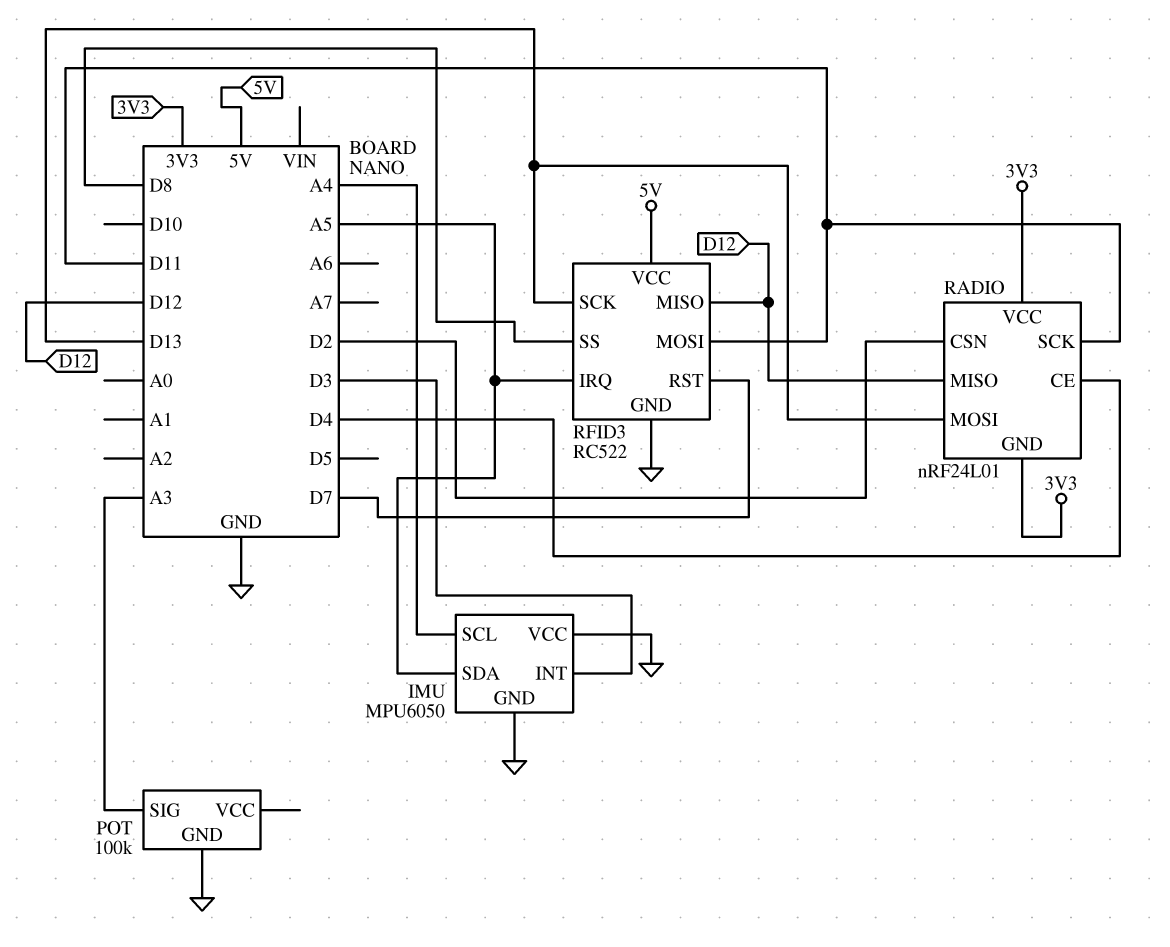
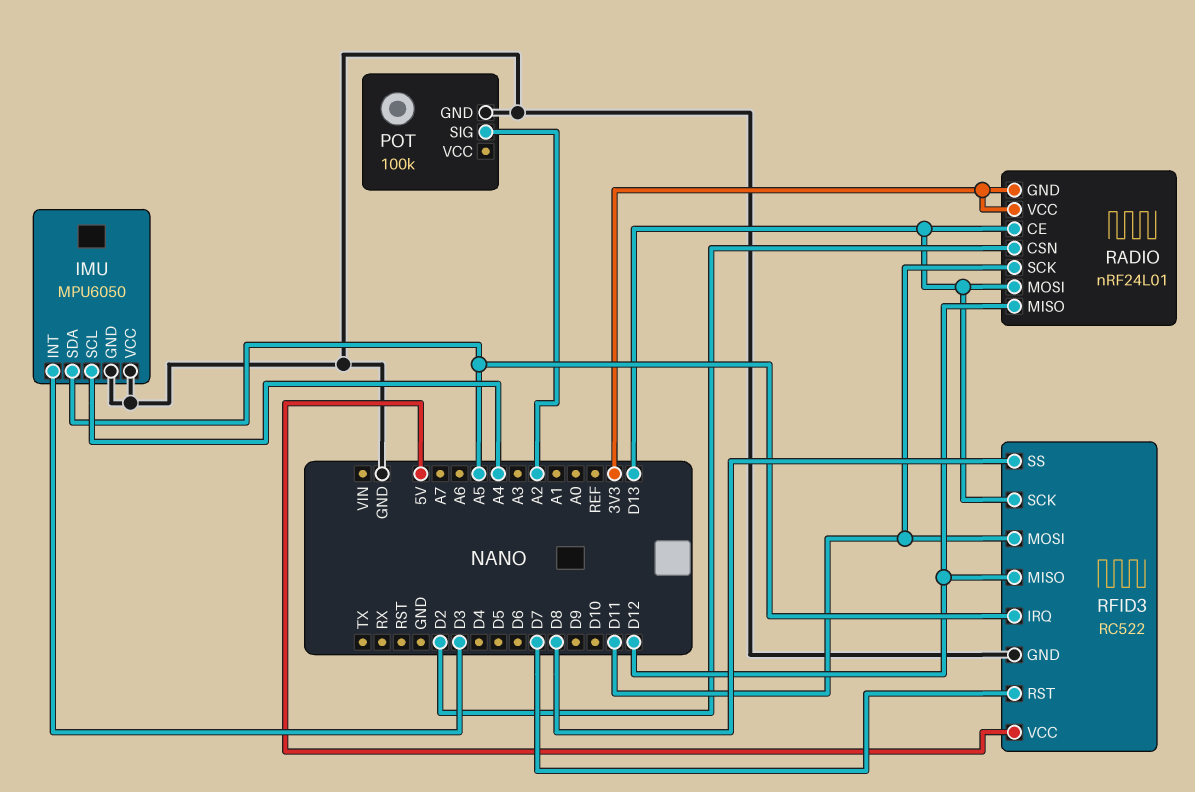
POT pin SIG: A3 -> A2
RADIO pin CE: D4 -> D13

